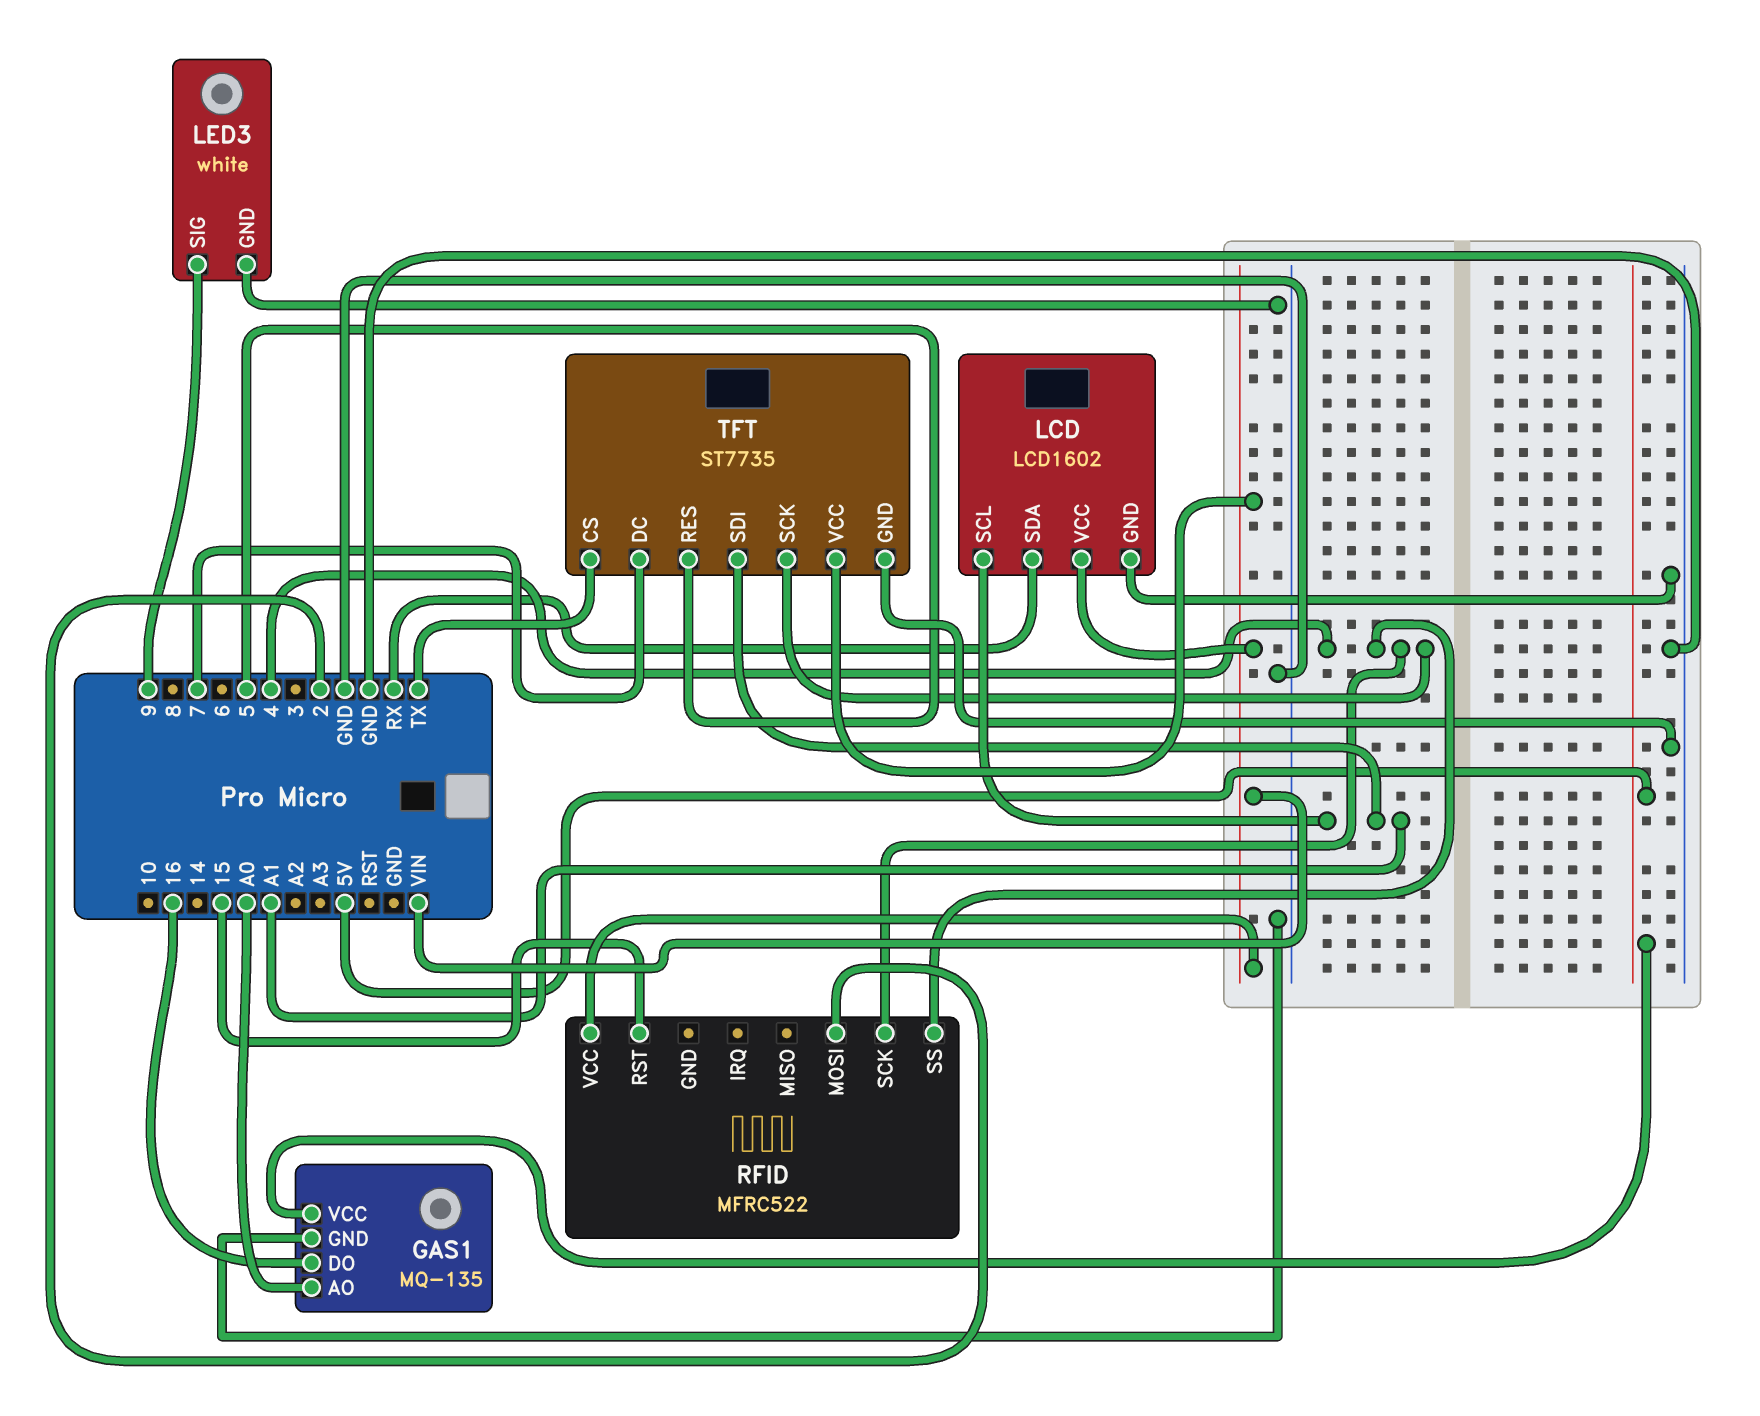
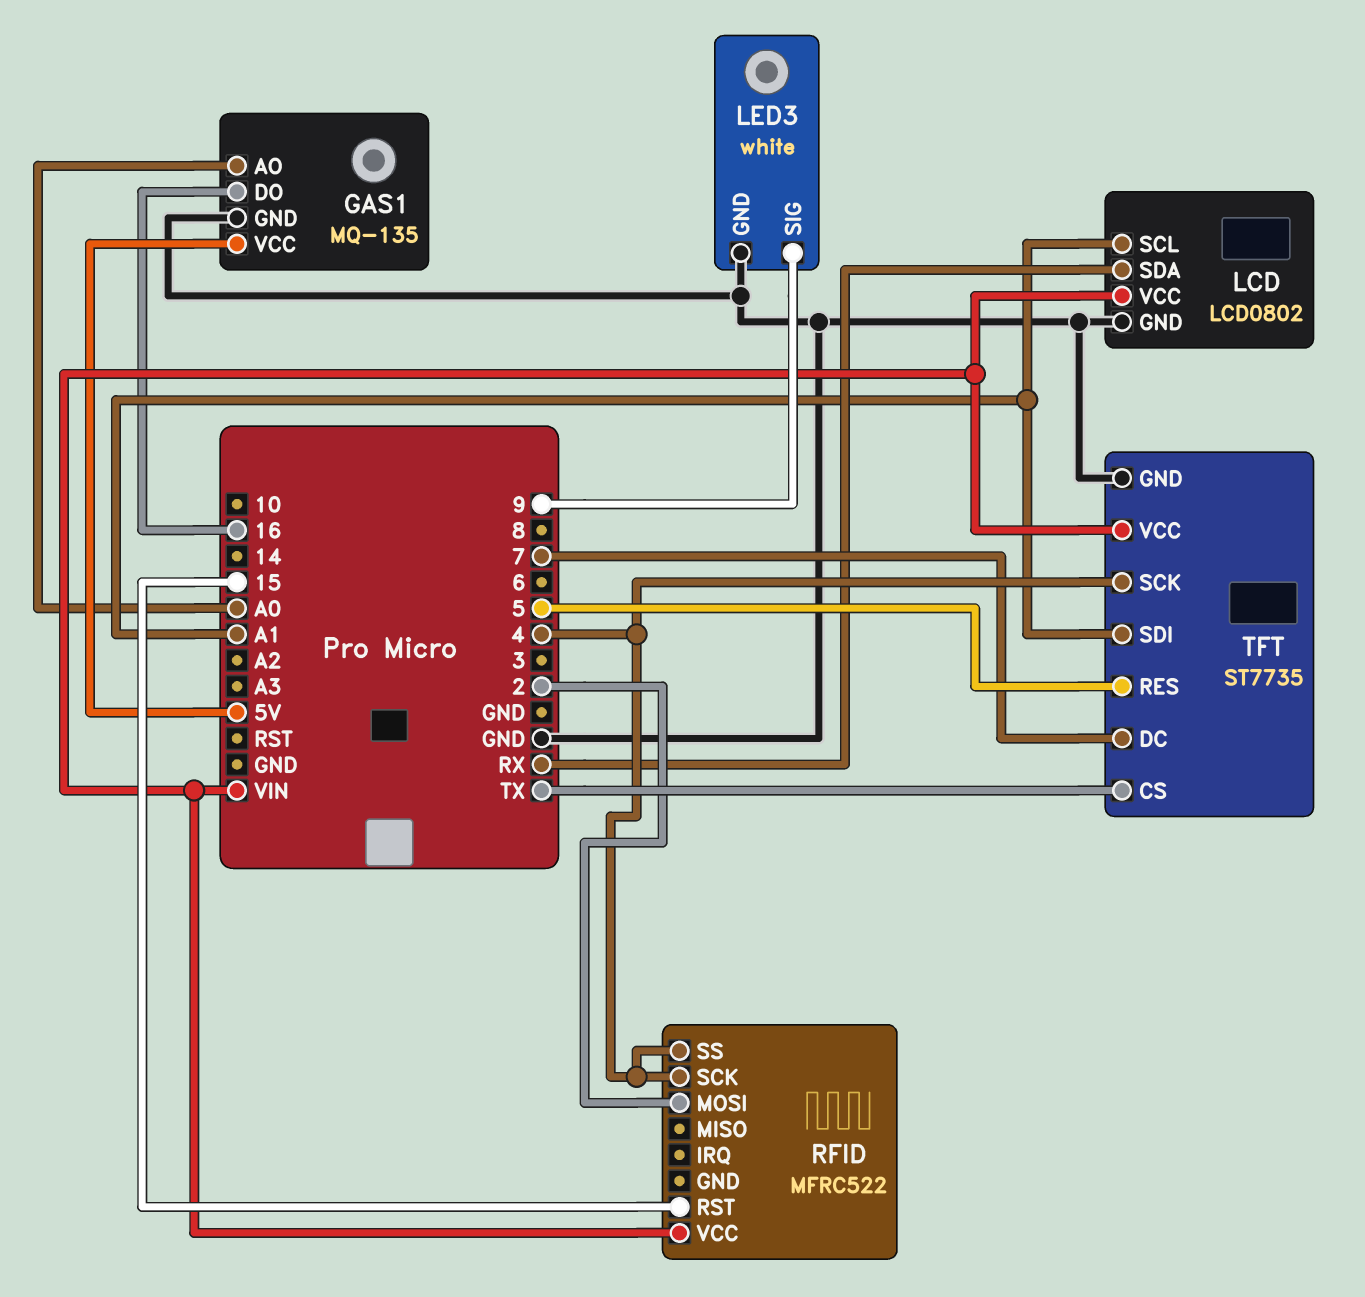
LCD: LCD1602 -> LCD0802

